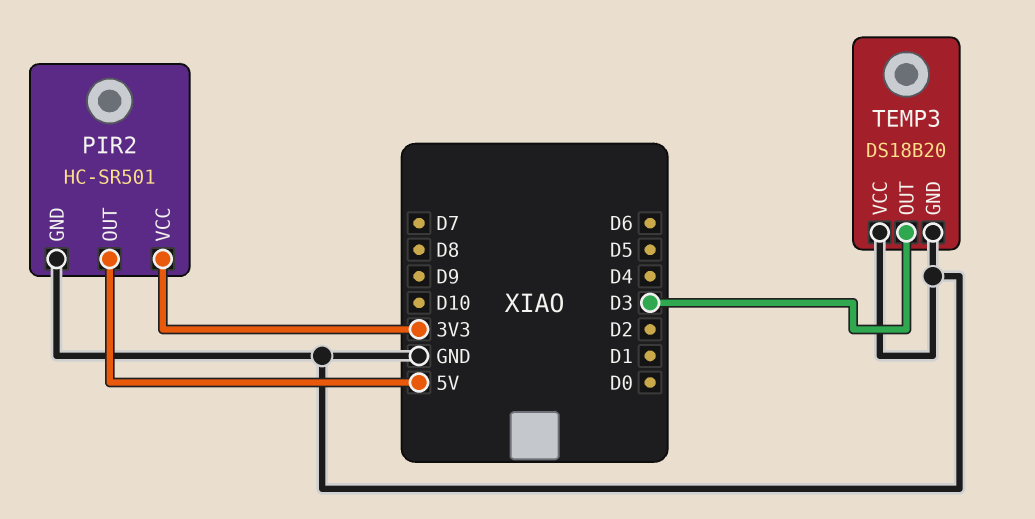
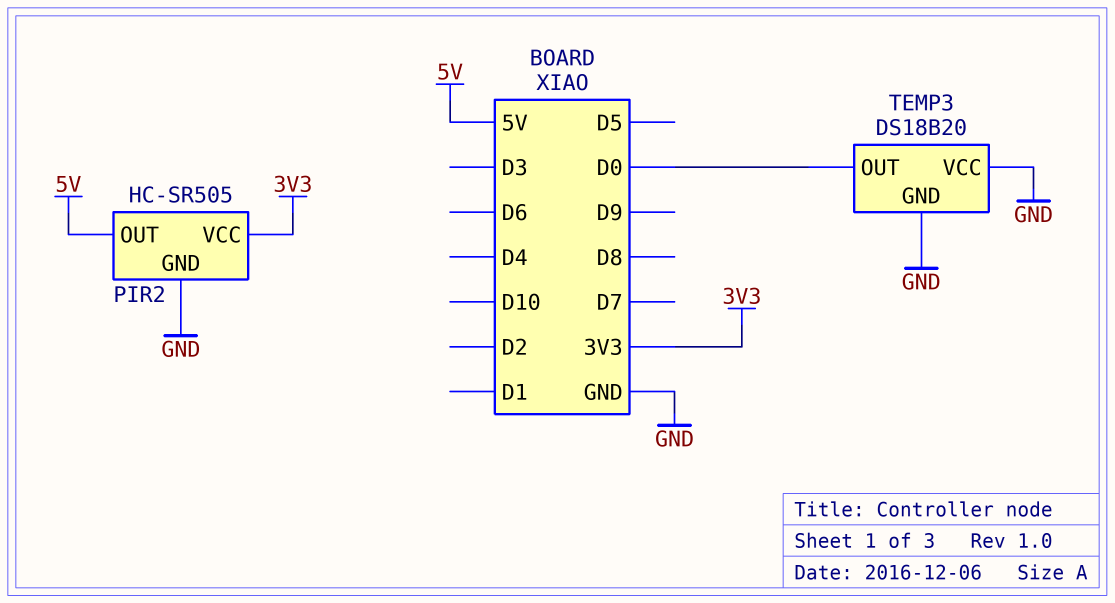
PIR2: HC-SR501 -> HC-SR505
TEMP3 pin OUT: D3 -> D0

